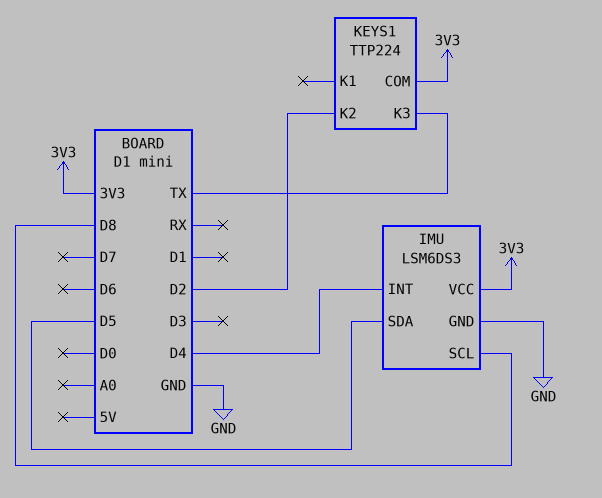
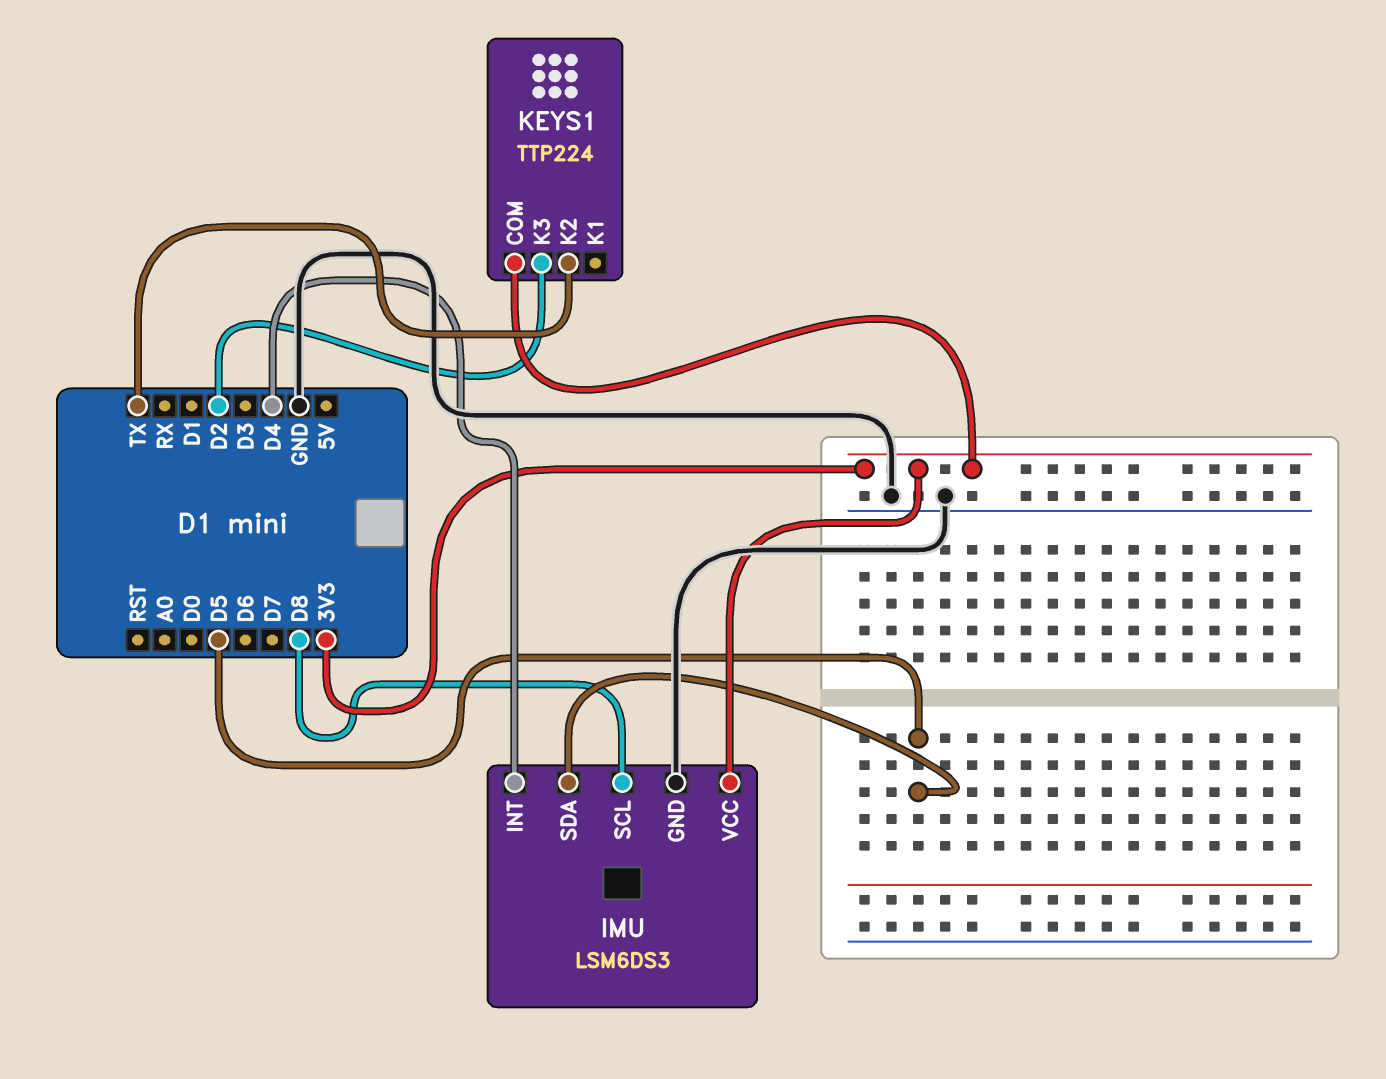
KEYS1 pin K2: D2 -> TX
KEYS1 pin K3: TX -> D2

